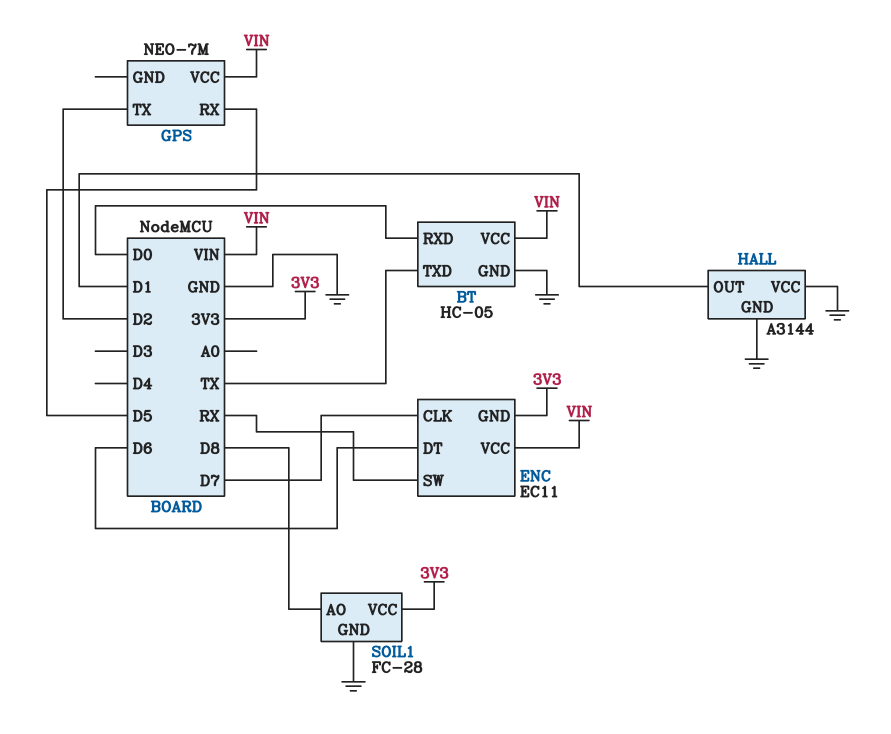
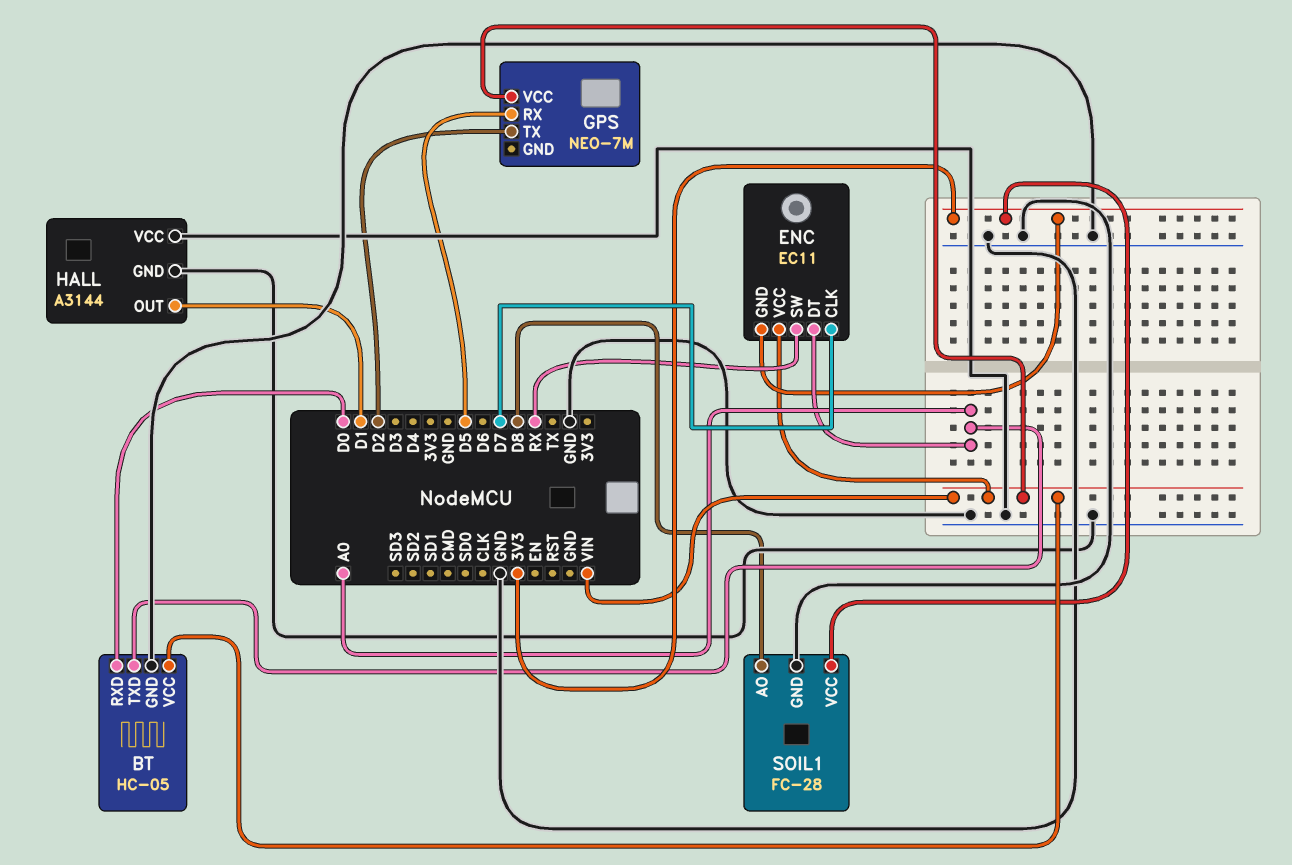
BT pin TXD: TX -> A0
ENC pin DT: D6 -> A0

